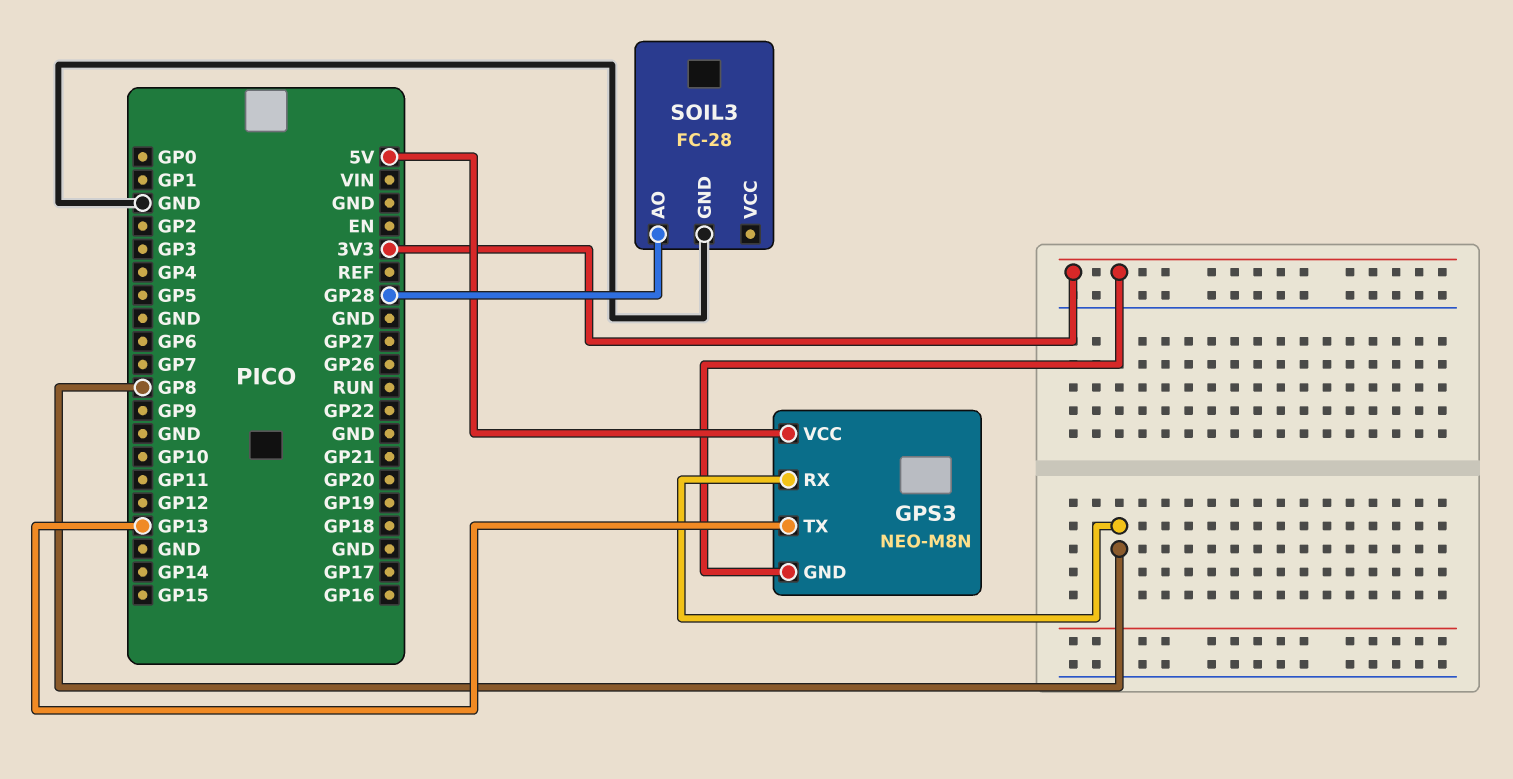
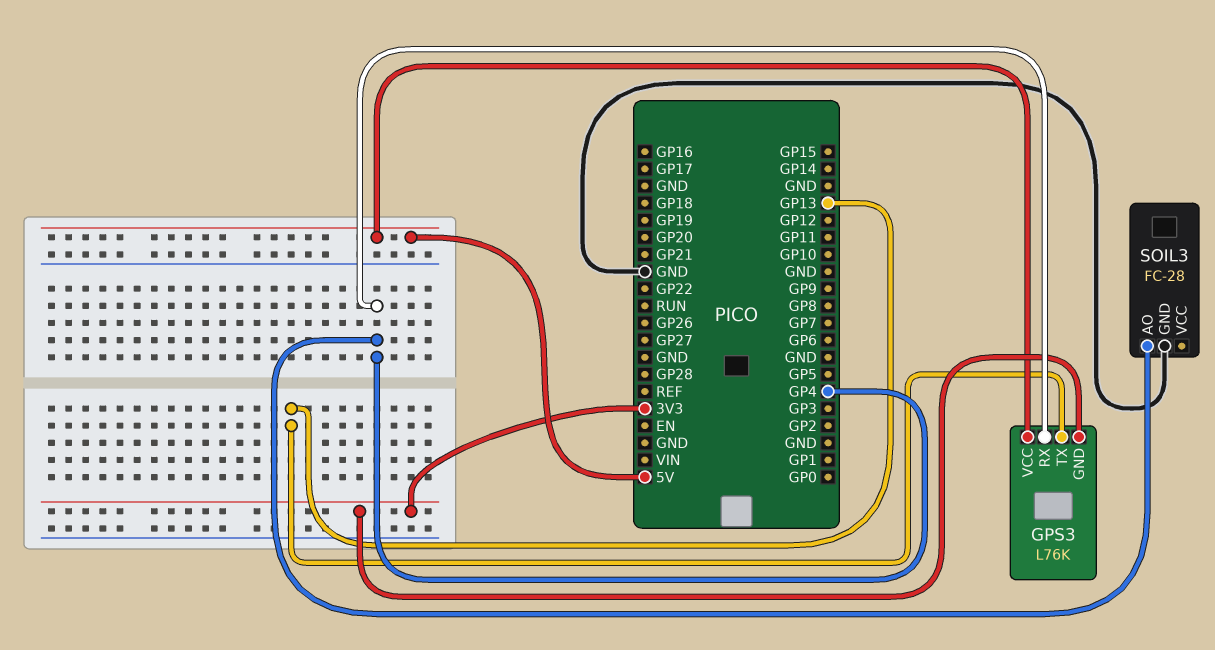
GPS3: NEO-M8N -> L76K
GPS3 pin RX: GP8 -> GP4
SOIL3 pin AO: GP28 -> GP4

